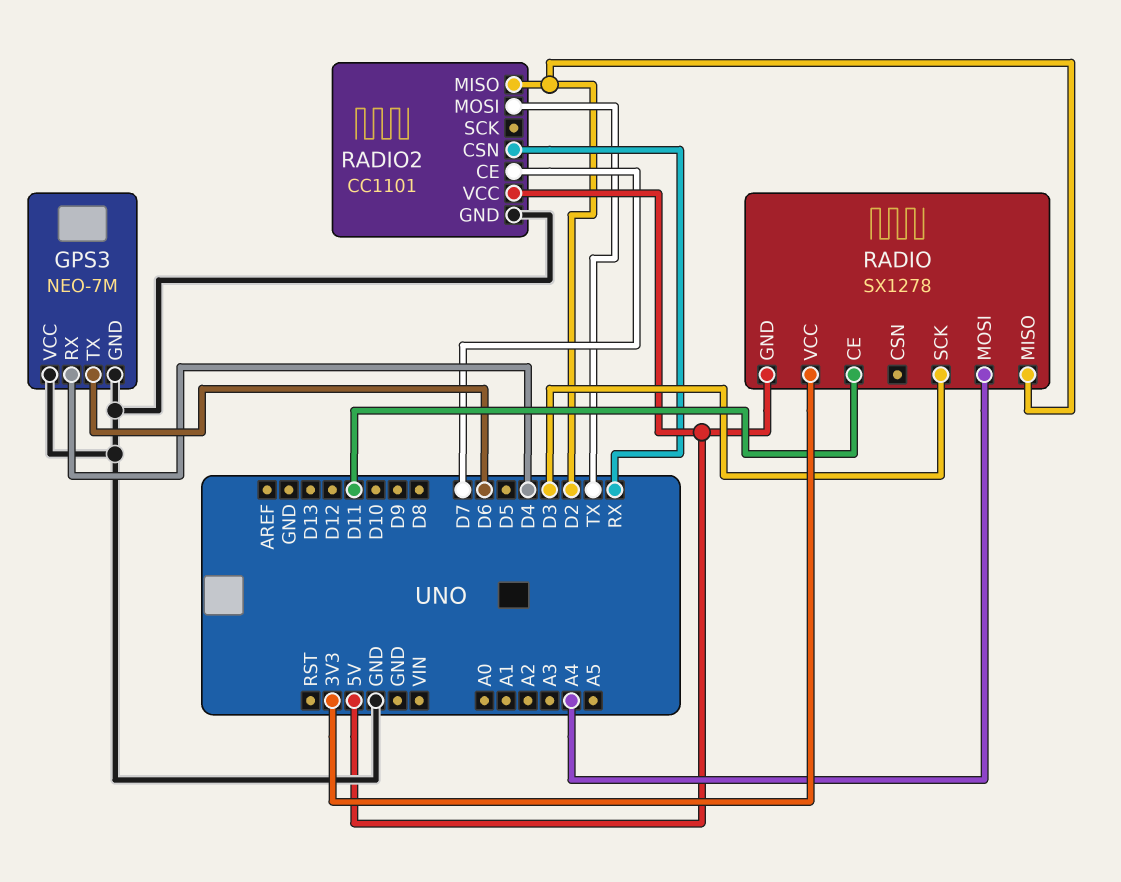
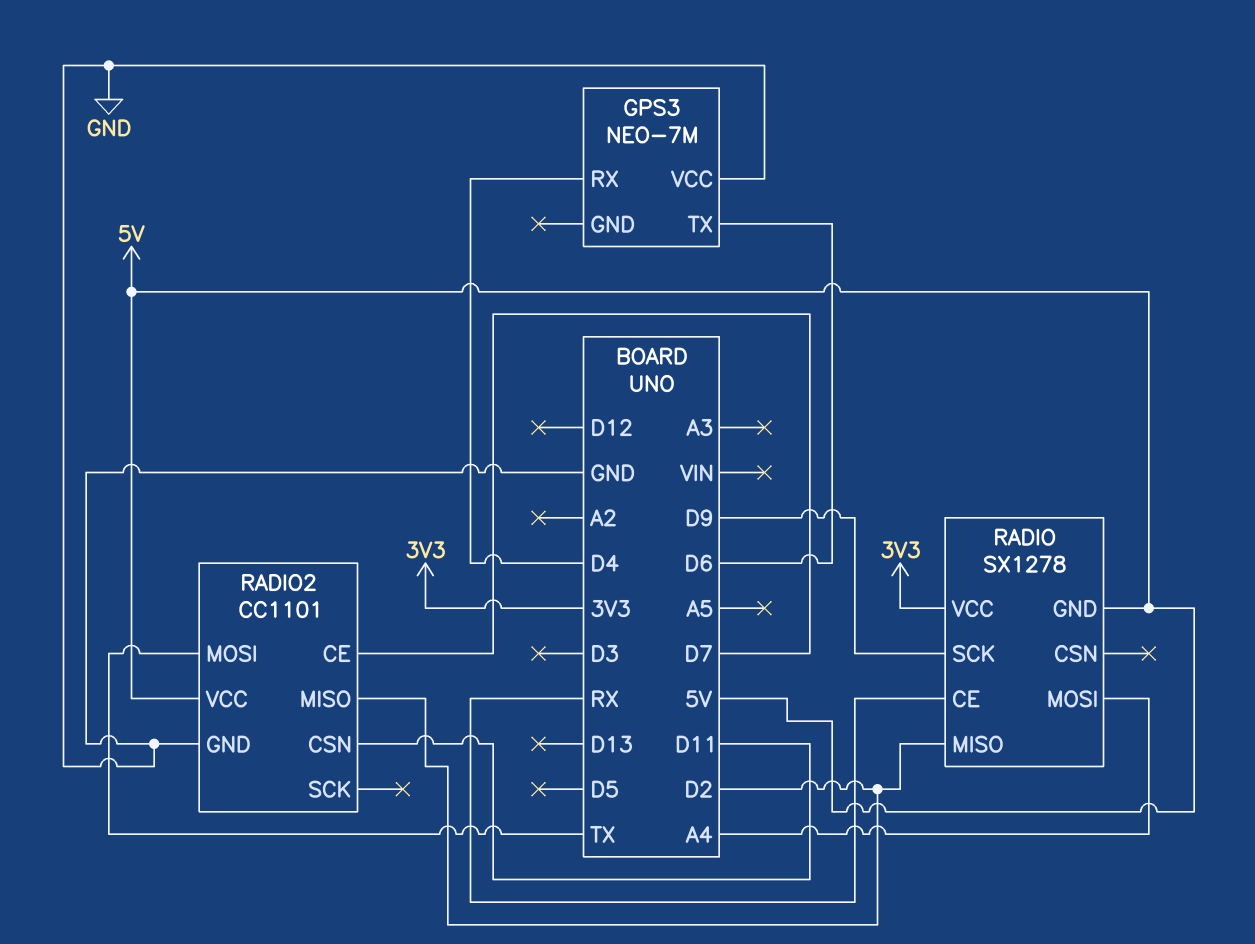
GPS3 pin GND: GND -> none
RADIO pin CE: D11 -> RX
RADIO pin SCK: D3 -> D9
RADIO2 pin CSN: RX -> D11

